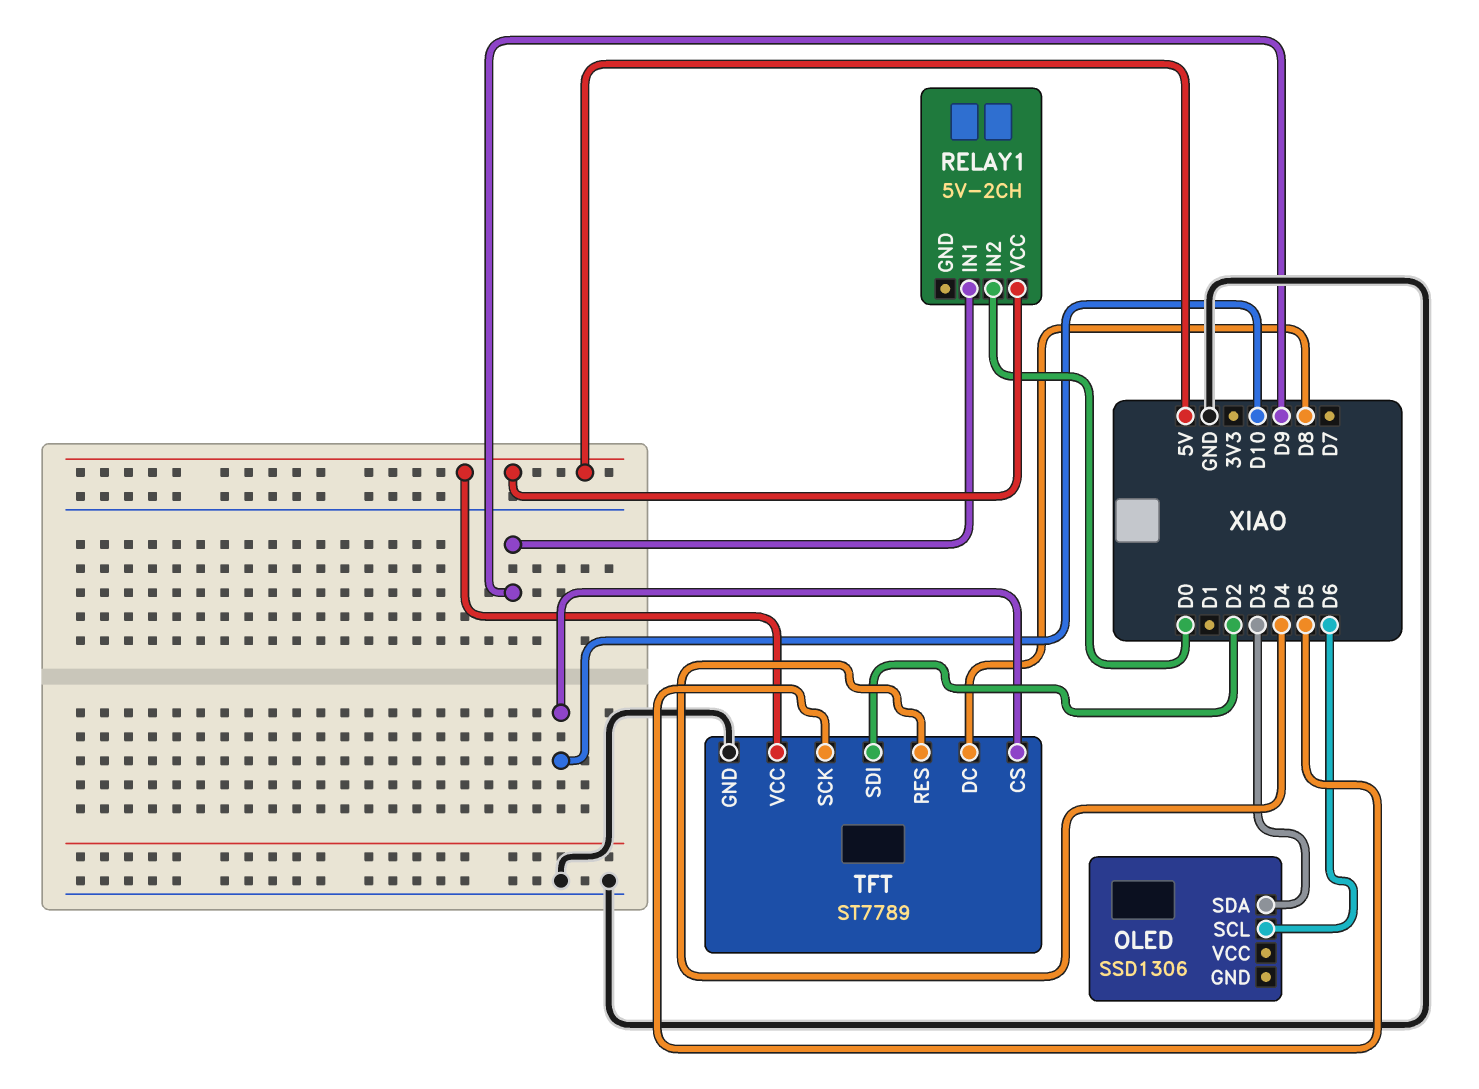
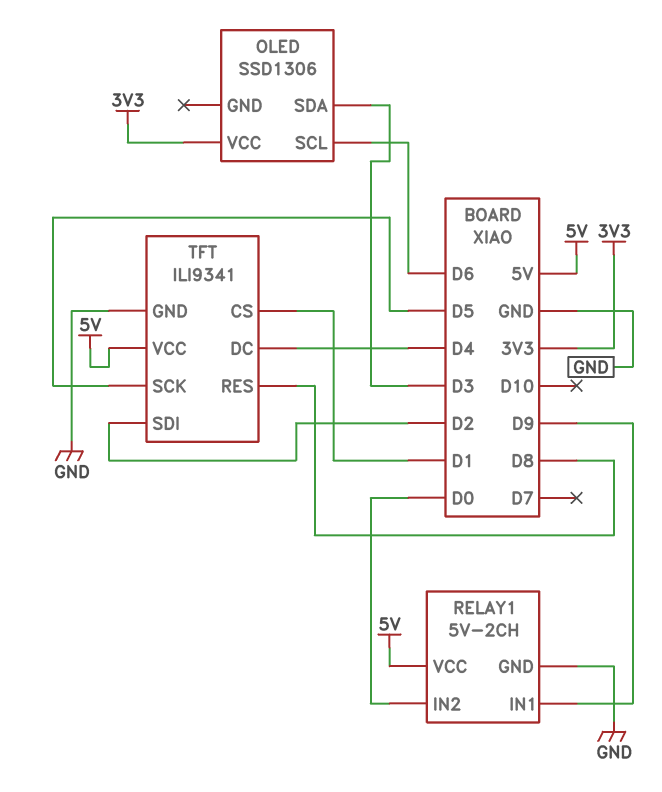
OLED pin VCC: none -> 3V3
RELAY1 pin GND: none -> GND
TFT: ST7789 -> ILI9341
TFT pin CS: D10 -> D1
TFT pin DC: D8 -> D4
TFT pin RES: D4 -> D8

